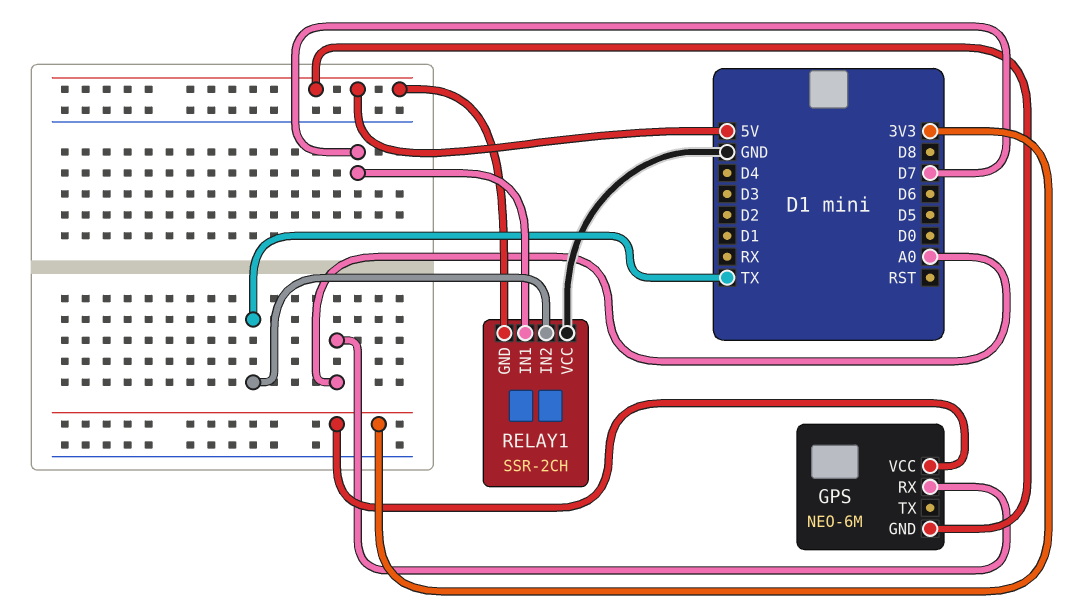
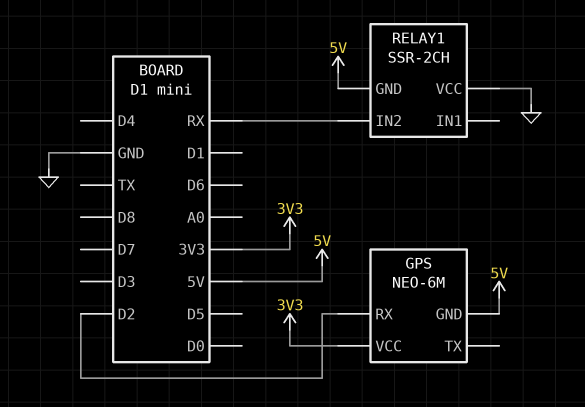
GPS pin RX: A0 -> D2
RELAY1 pin IN1: D7 -> none
RELAY1 pin IN2: TX -> RX

